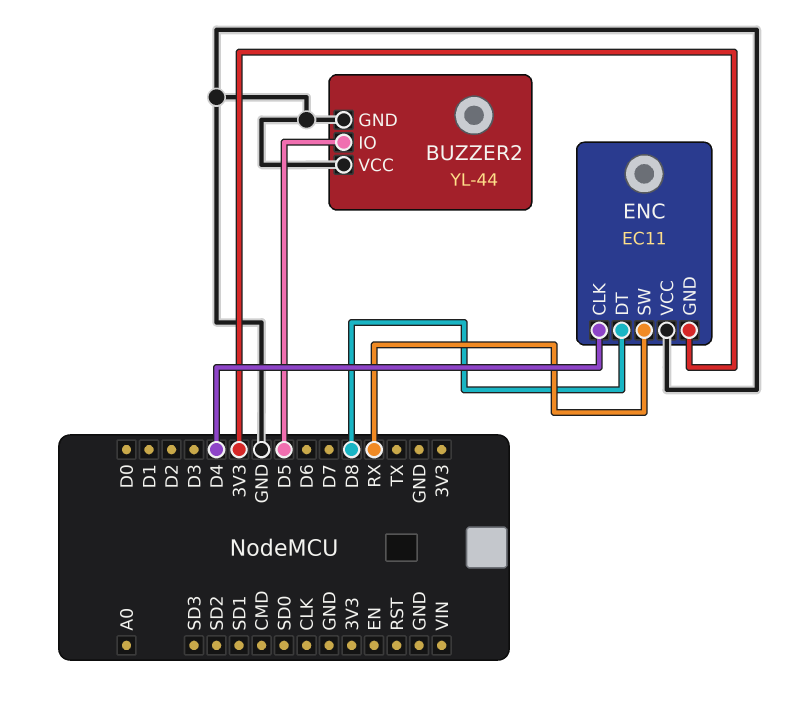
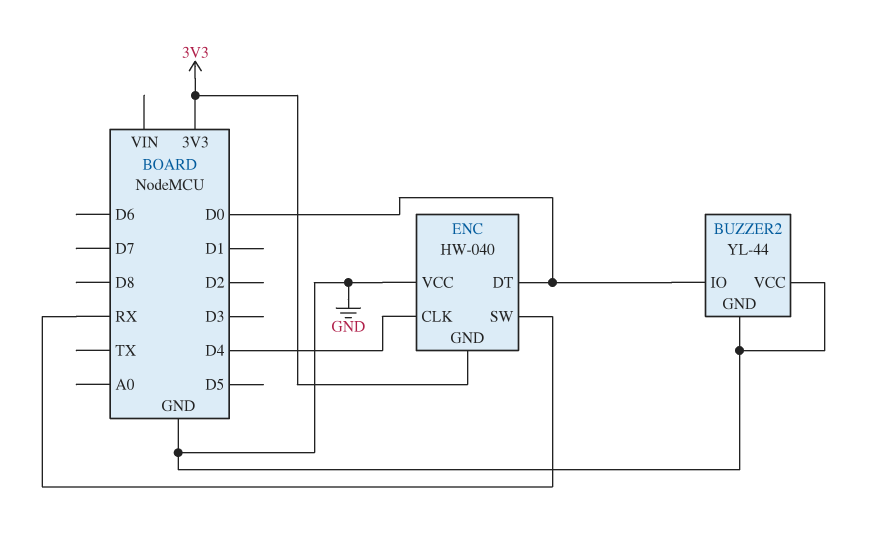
BUZZER2 pin IO: D5 -> D0
ENC: EC11 -> HW-040
ENC pin DT: D8 -> D0

